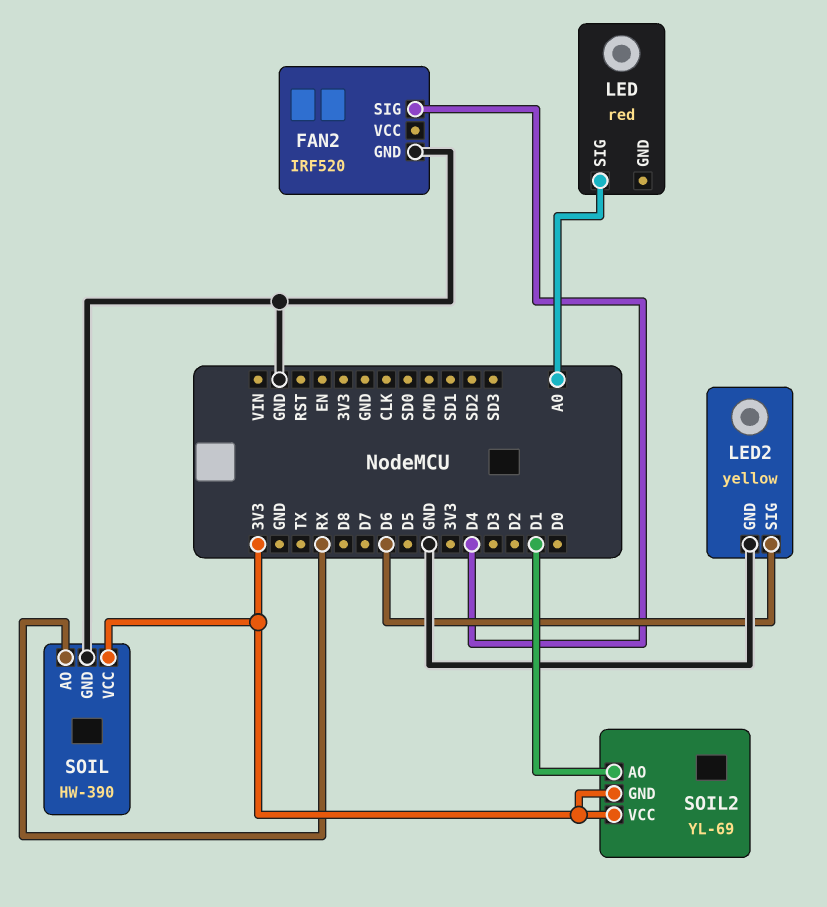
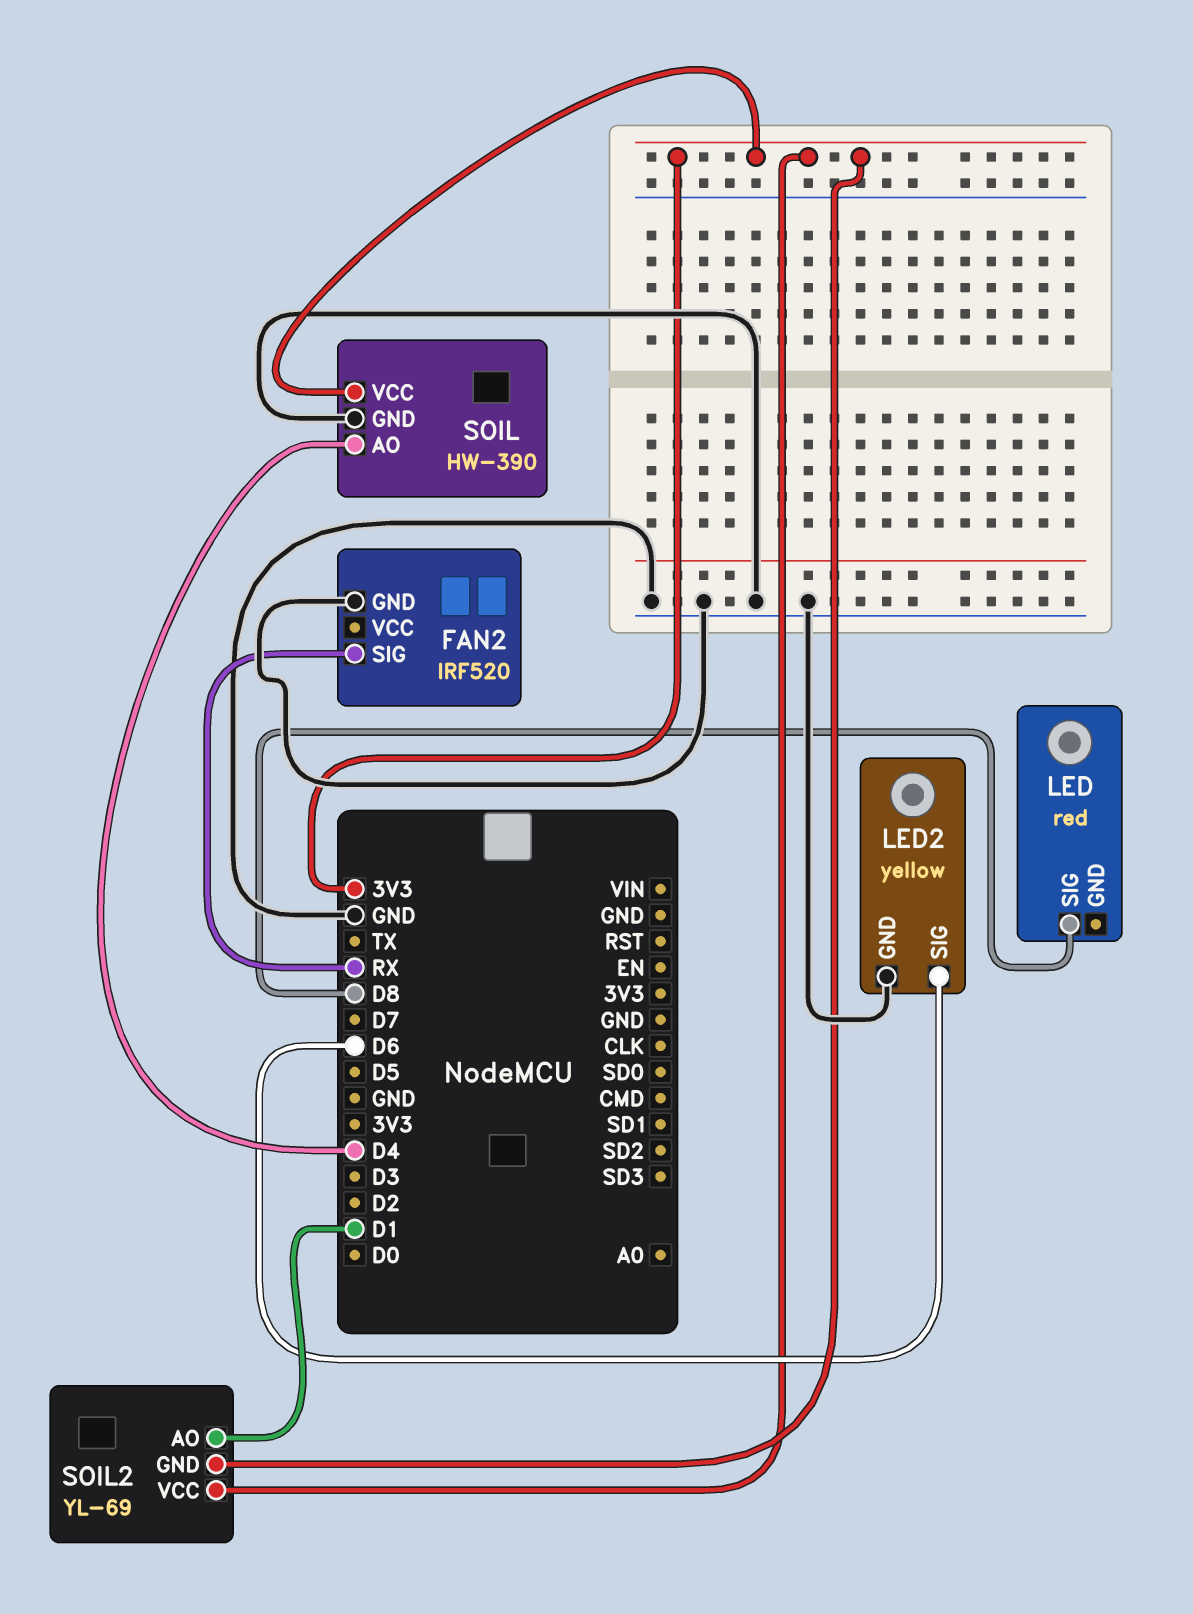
FAN2 pin SIG: D4 -> RX
LED pin SIG: A0 -> D8
SOIL pin AO: RX -> D4

